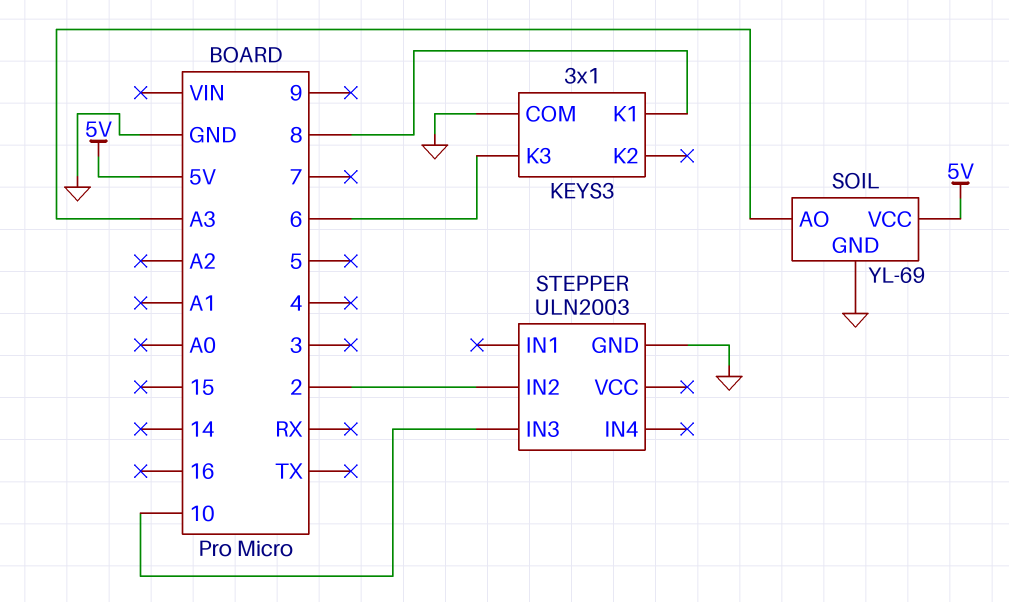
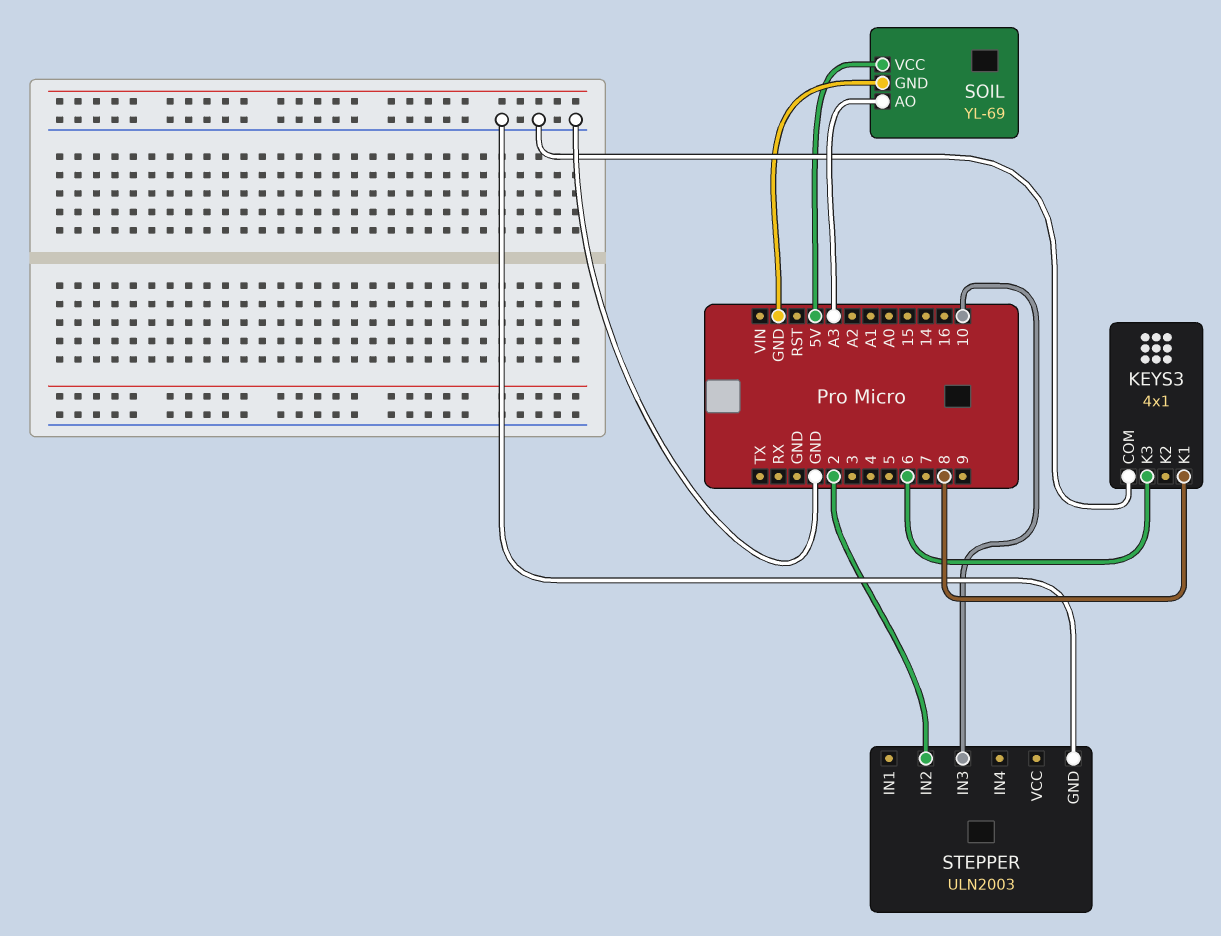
KEYS3: 3x1 -> 4x1

